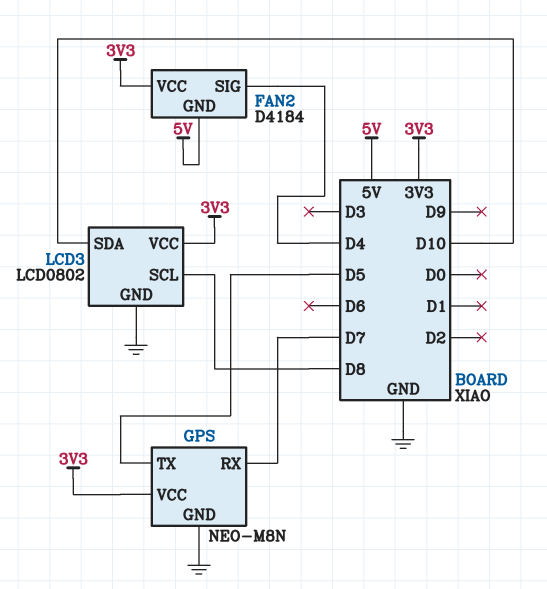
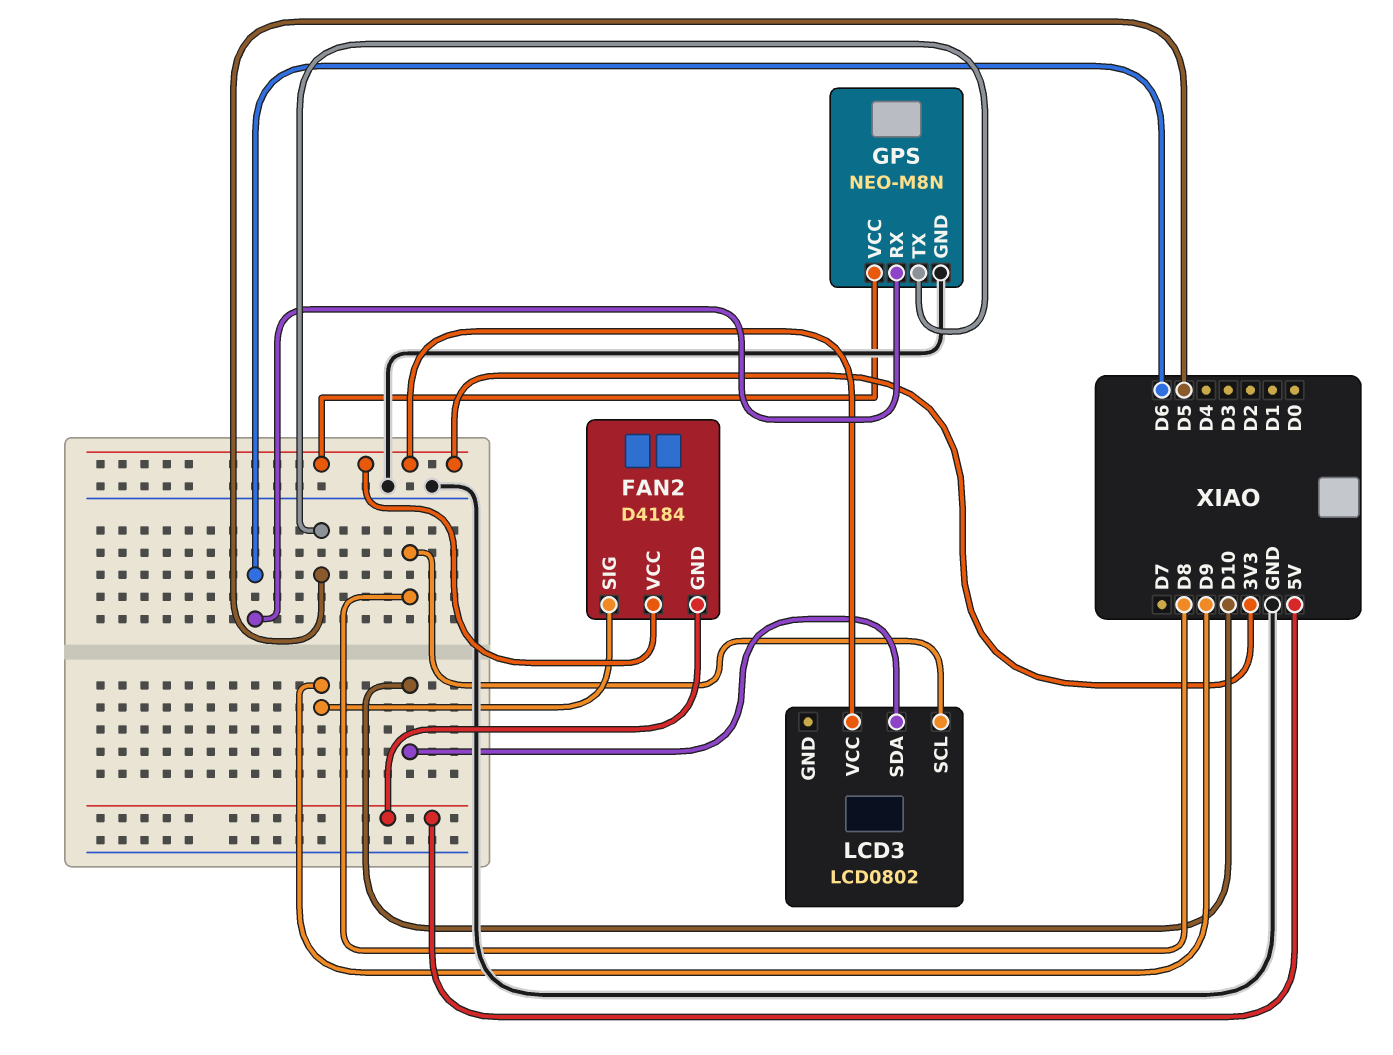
FAN2 pin SIG: D4 -> D9
GPS pin RX: D7 -> D6
LCD3 pin GND: GND -> none

